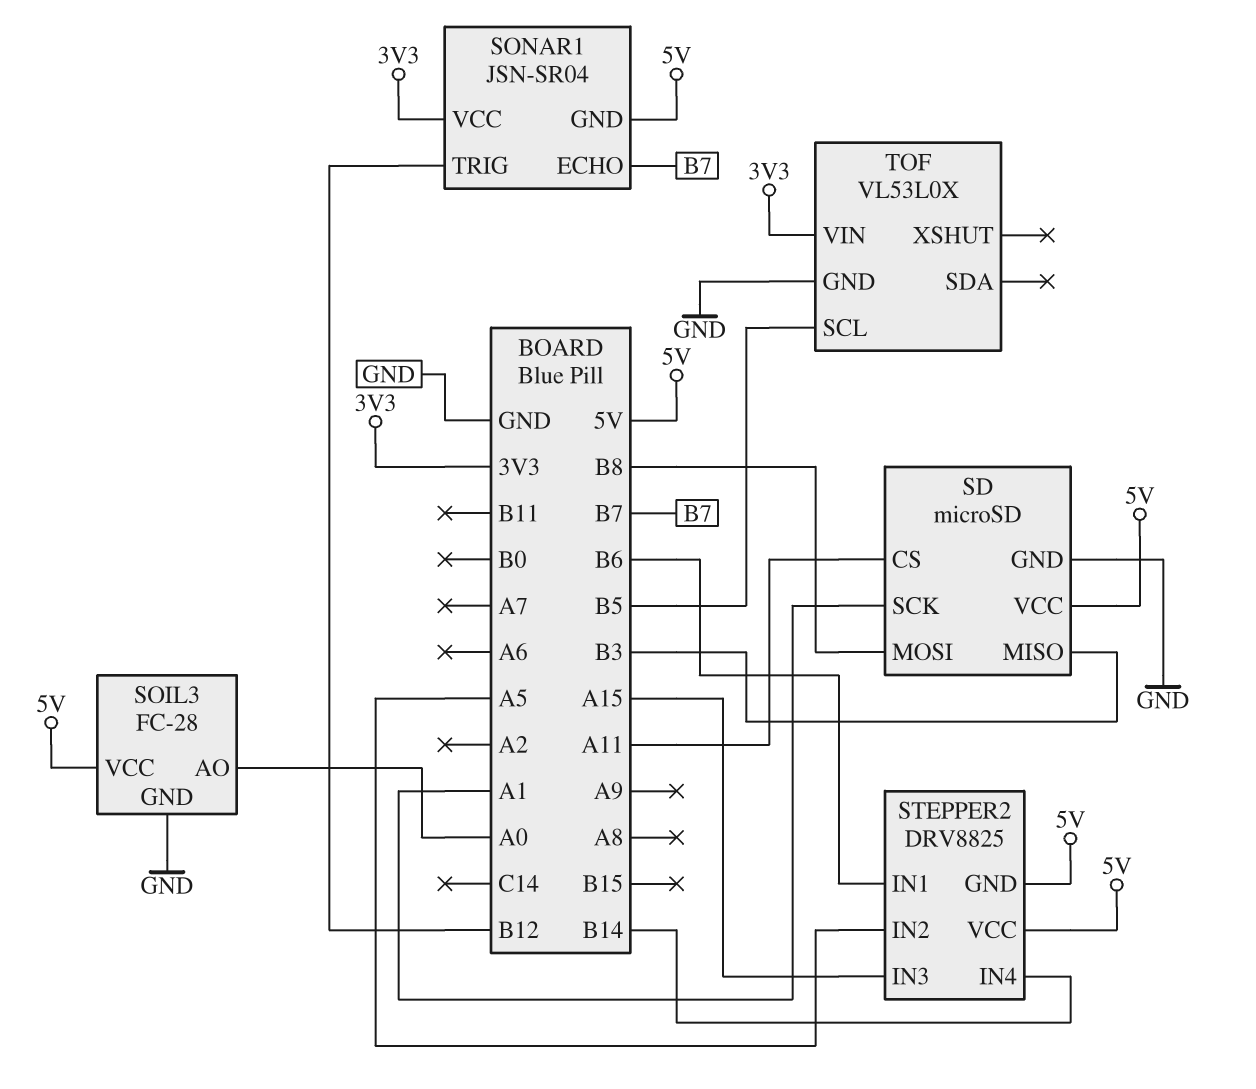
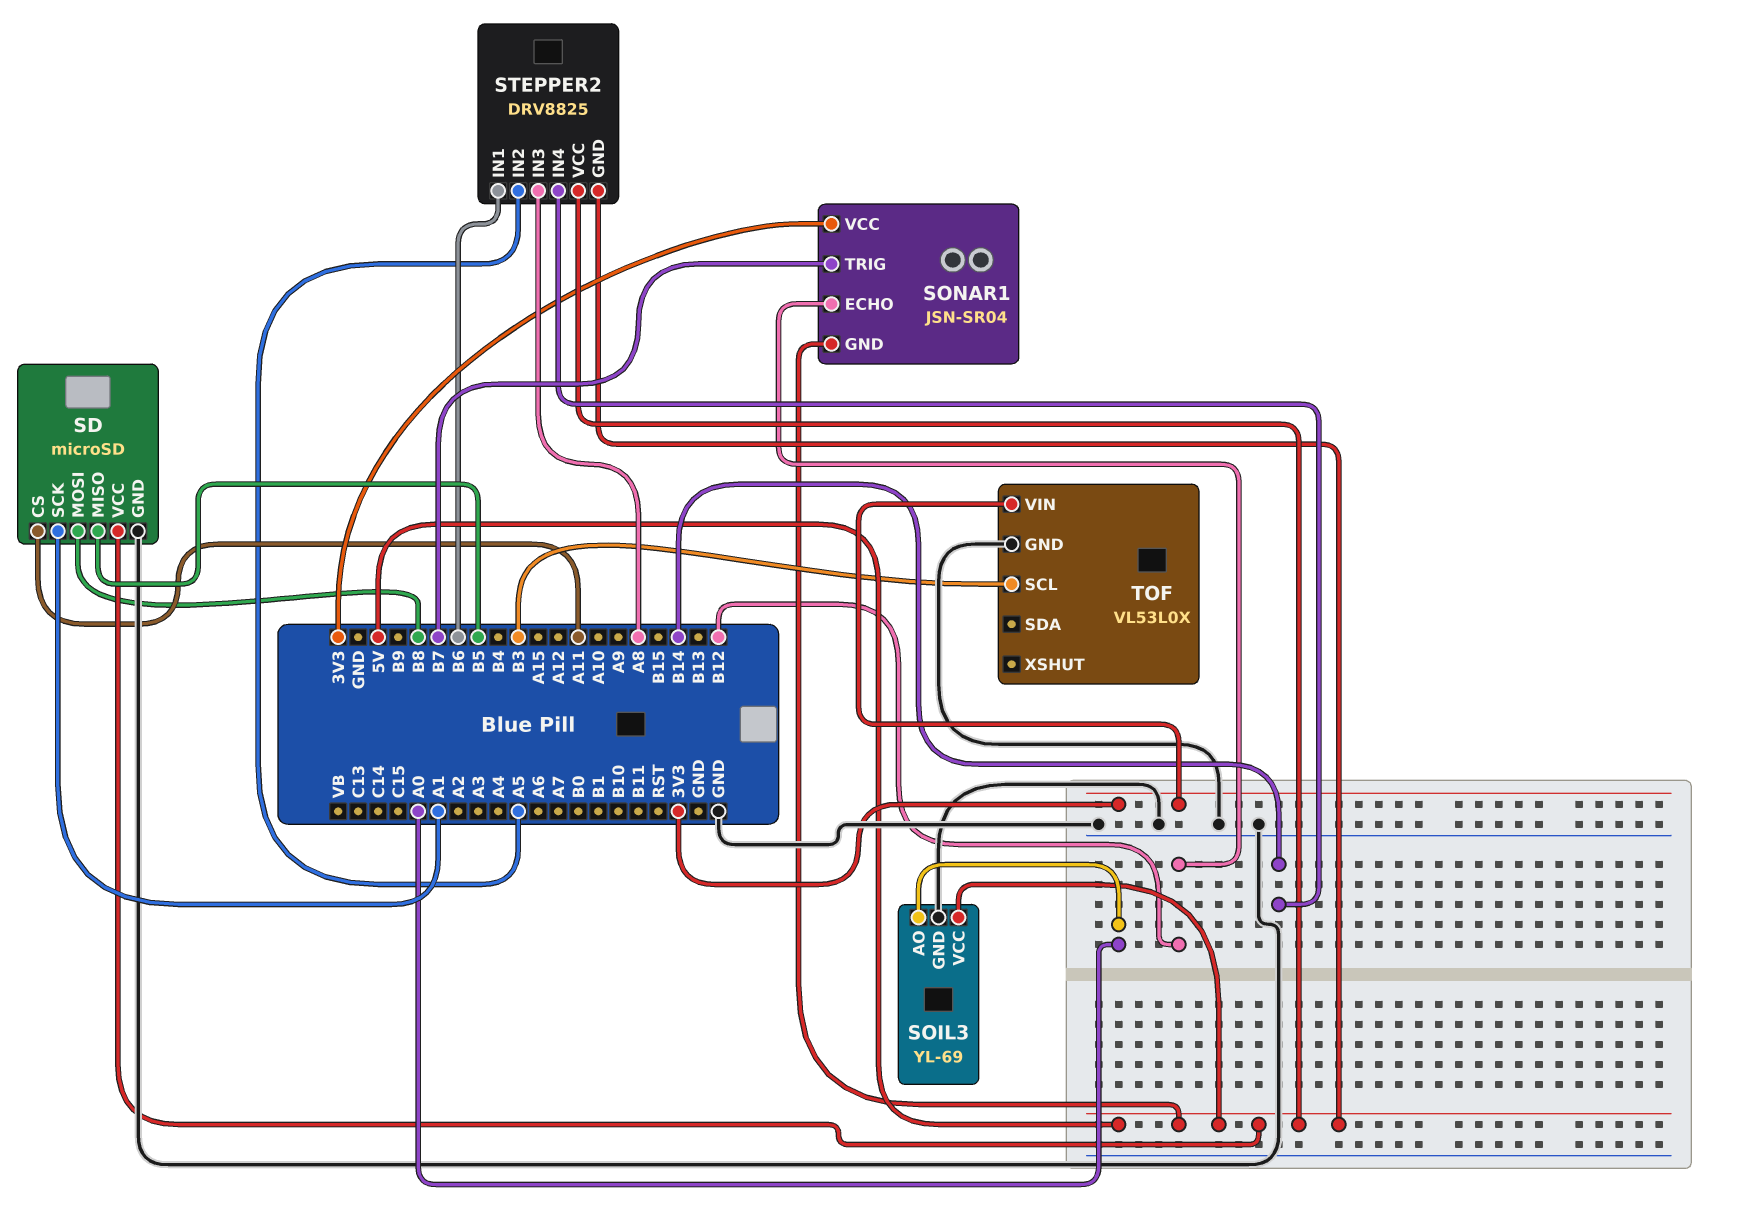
SD pin MISO: B3 -> B5
SOIL3: FC-28 -> YL-69
SONAR1 pin ECHO: B7 -> B12
SONAR1 pin TRIG: B12 -> B7
STEPPER2 pin IN3: A15 -> A8
TOF pin SCL: B5 -> B3

